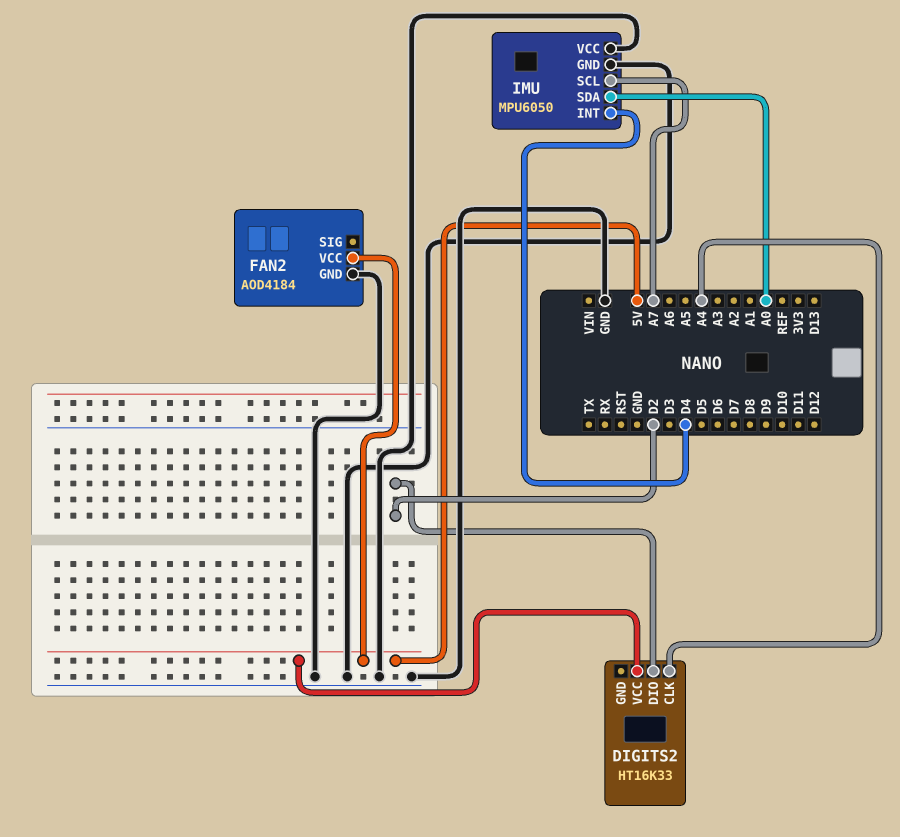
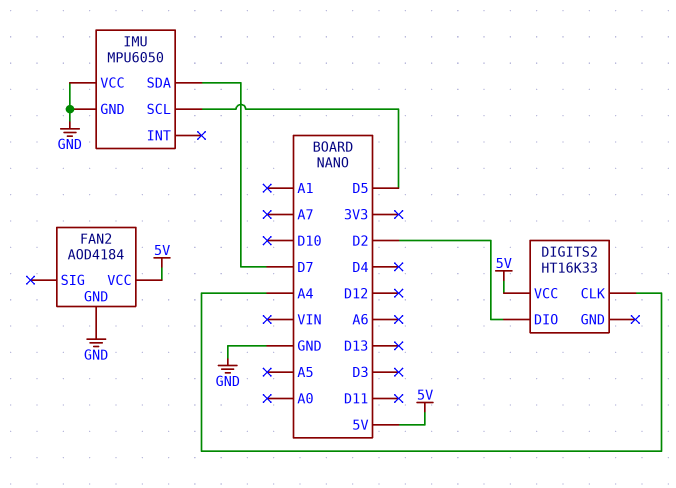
IMU pin INT: D4 -> none
IMU pin SCL: A7 -> D5
IMU pin SDA: A0 -> D7

